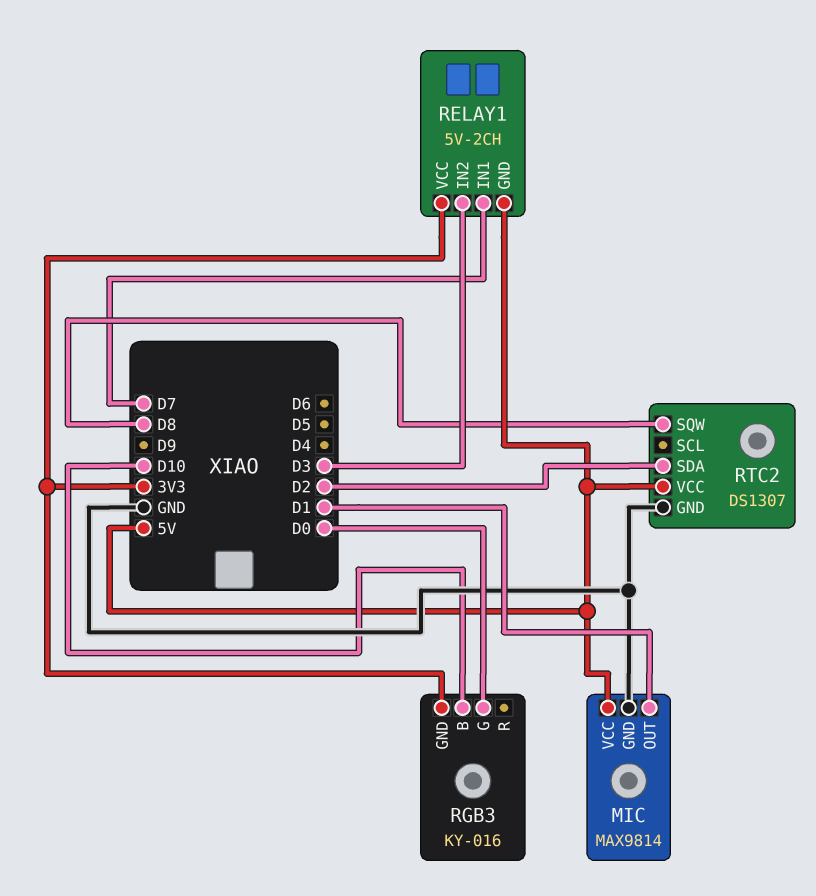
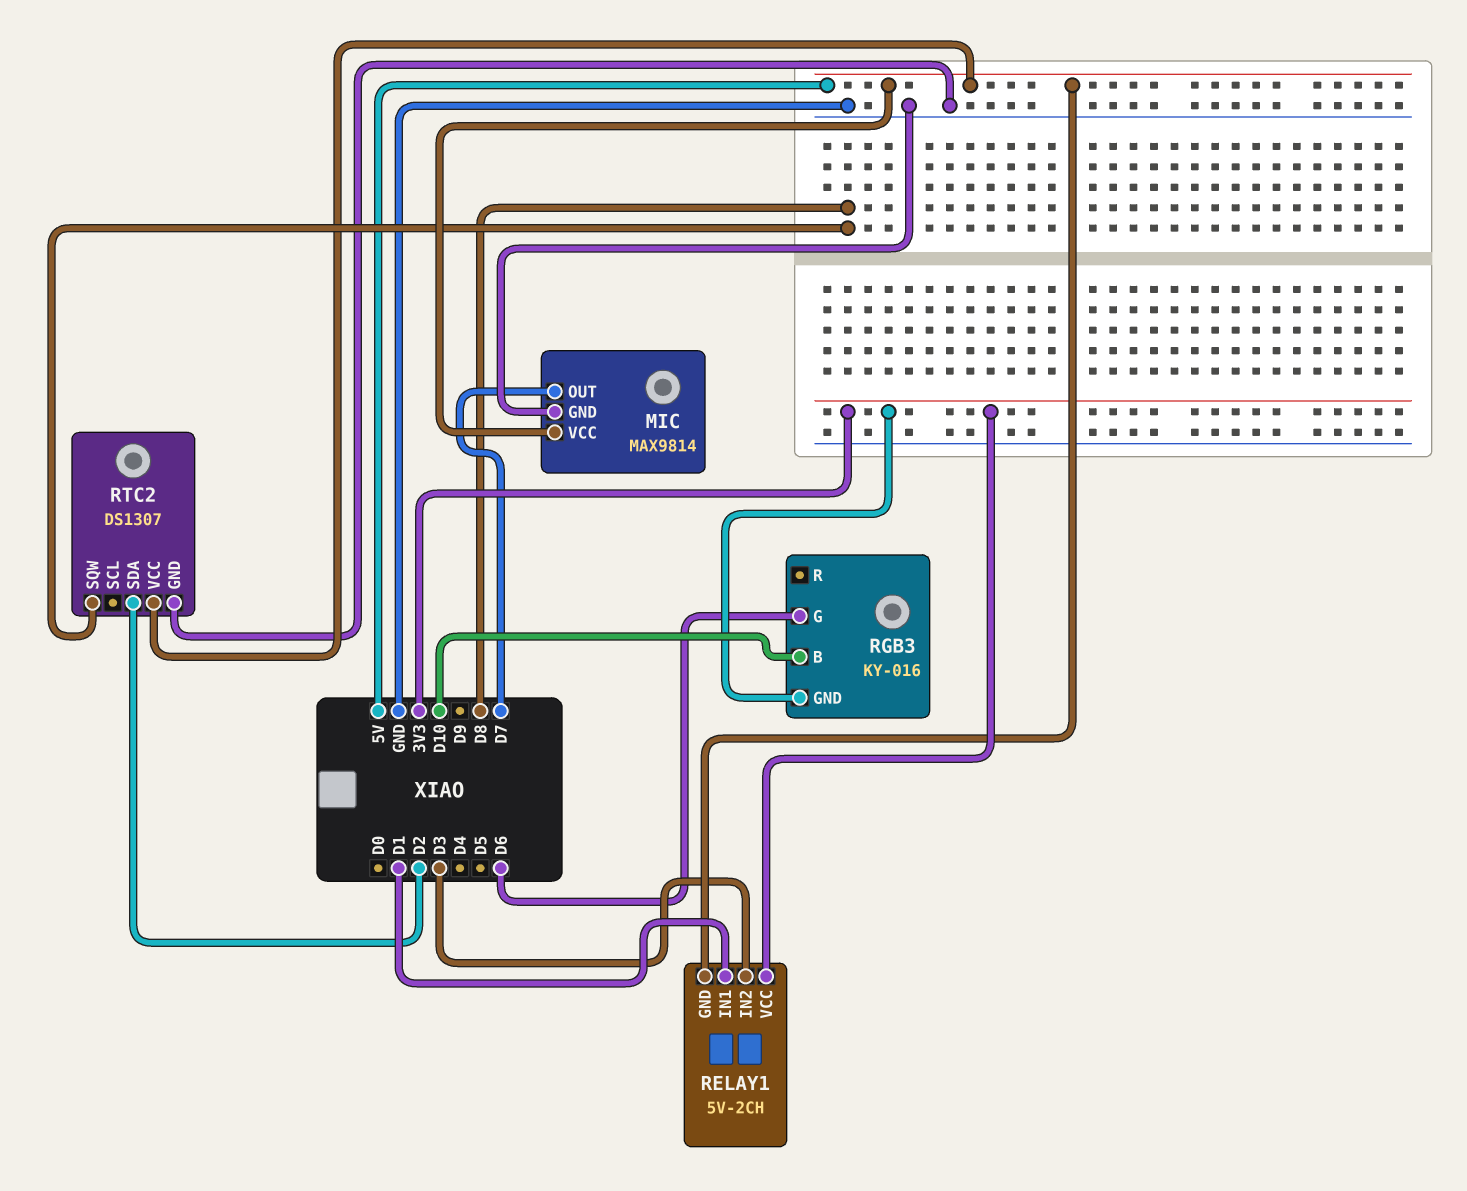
MIC pin OUT: D1 -> D7
RELAY1 pin IN1: D7 -> D1
RGB3 pin G: D0 -> D6

